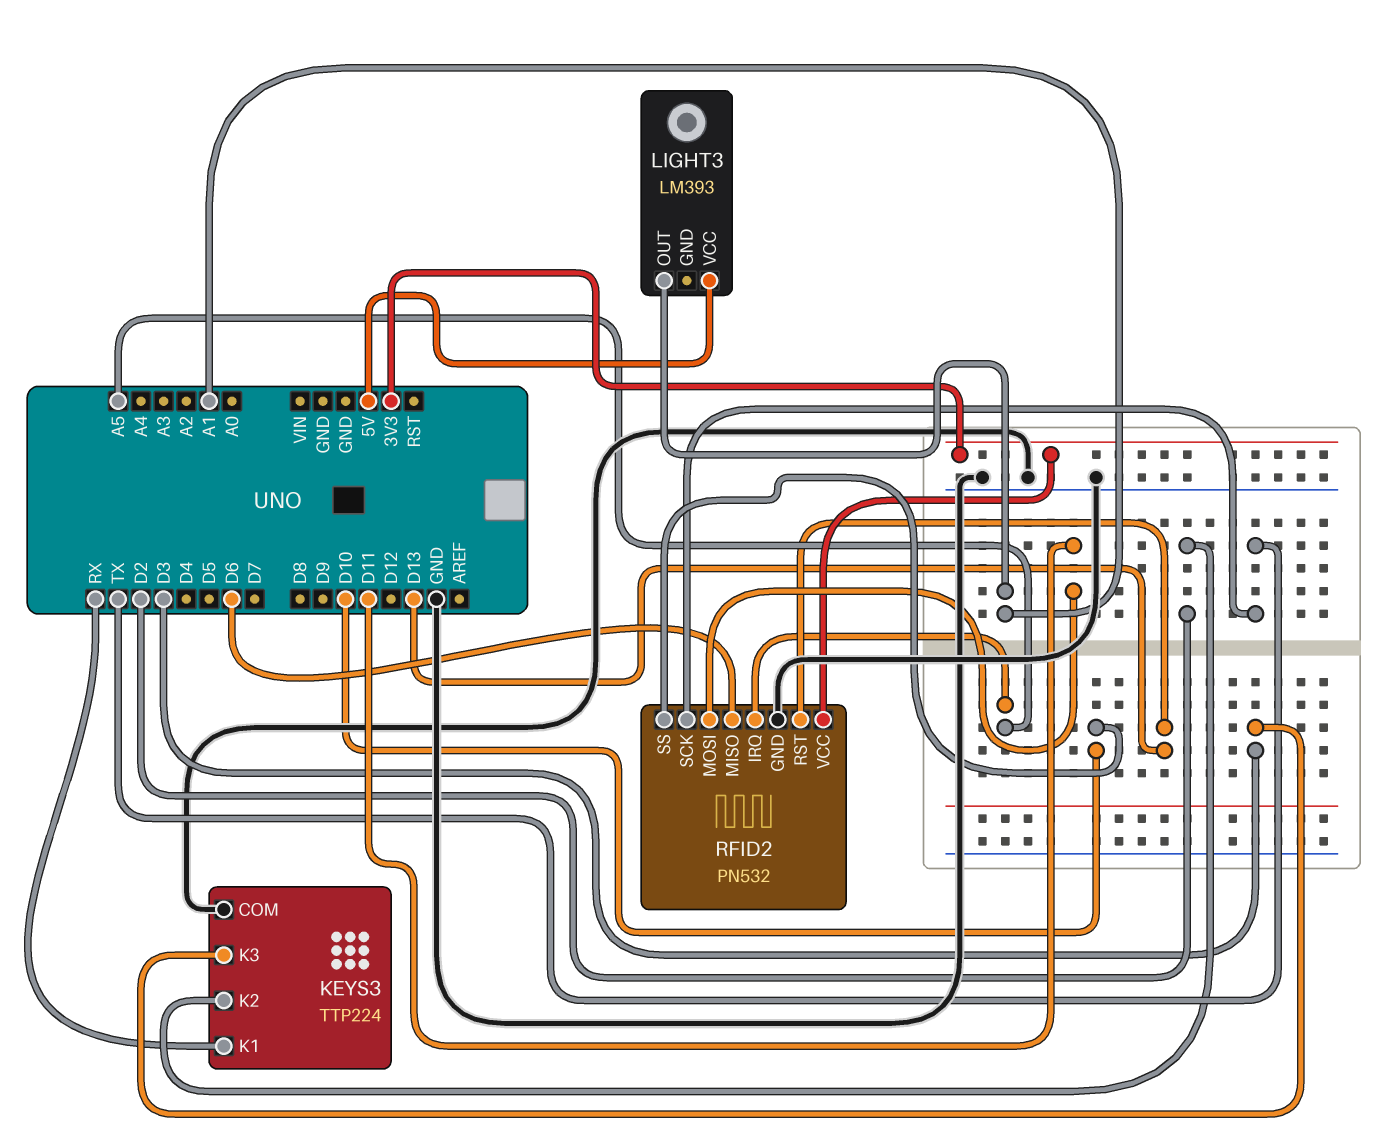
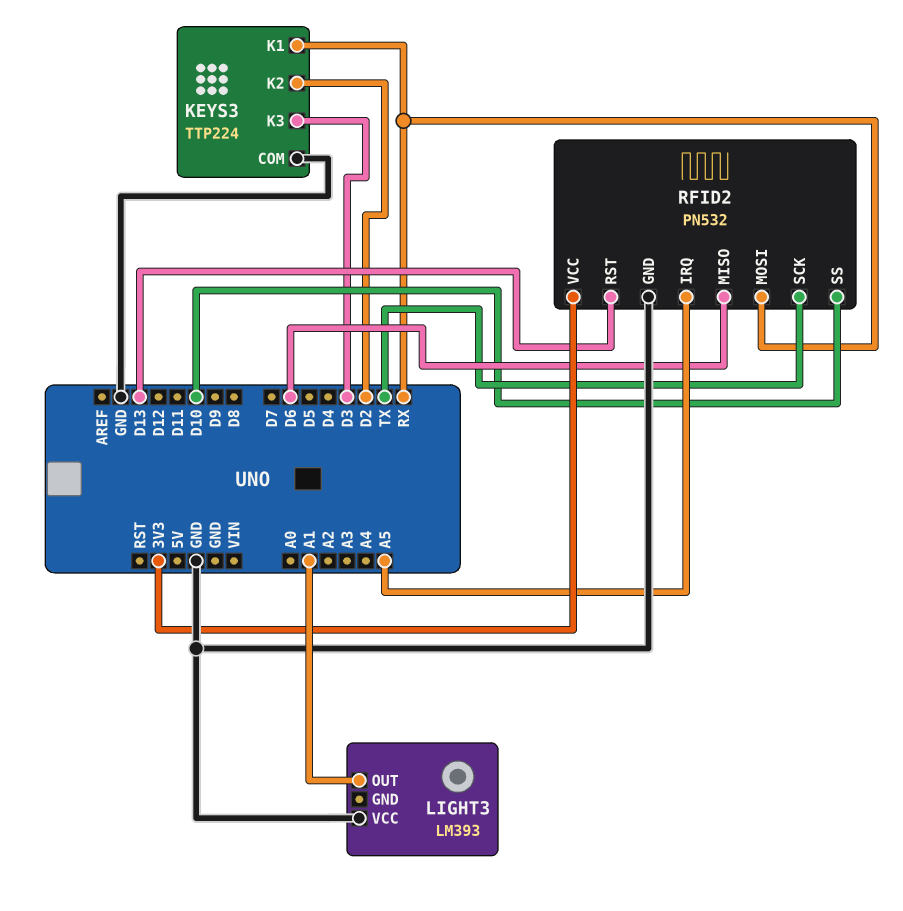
LIGHT3 pin VCC: 5V -> GND
RFID2 pin MOSI: D11 -> RX

